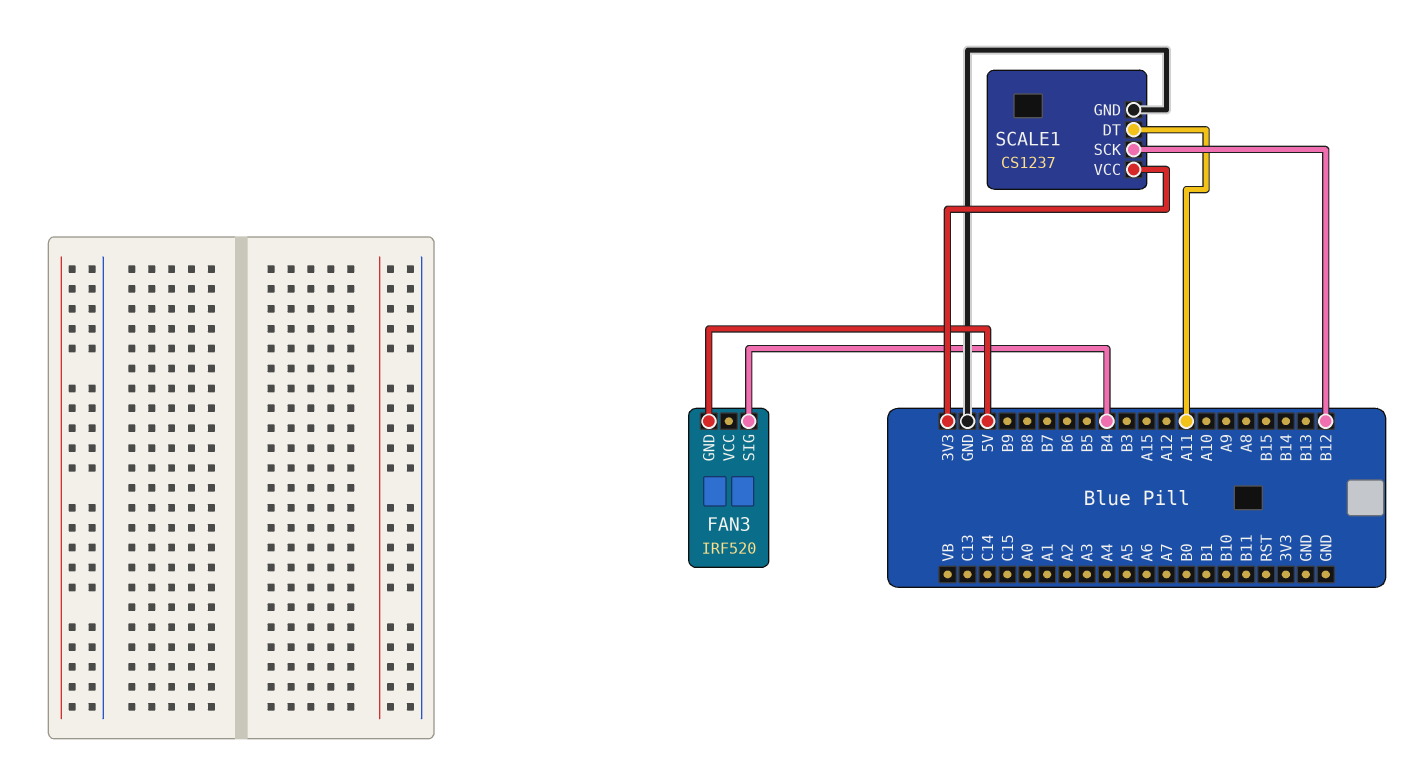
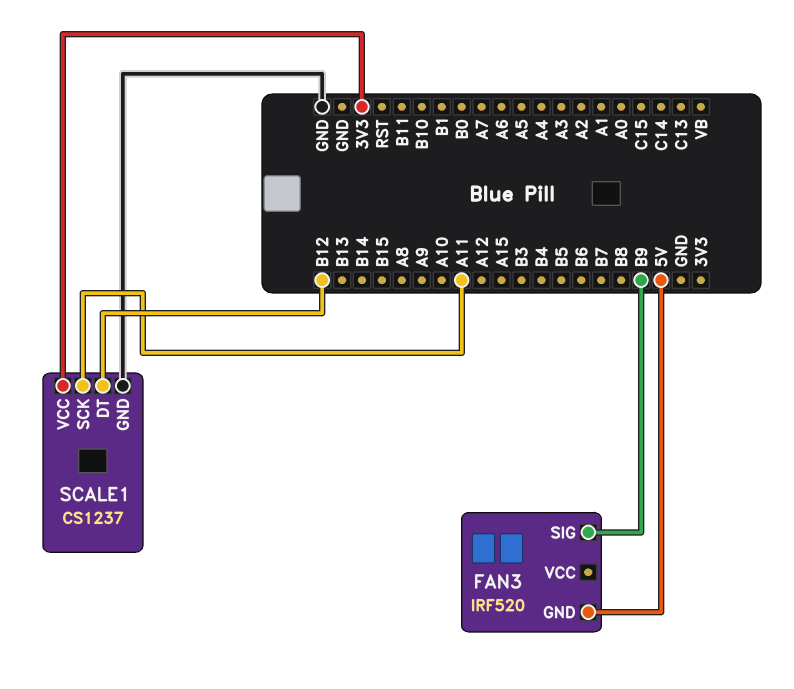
FAN3 pin SIG: B4 -> B9
SCALE1 pin DT: A11 -> B12
SCALE1 pin SCK: B12 -> A11

